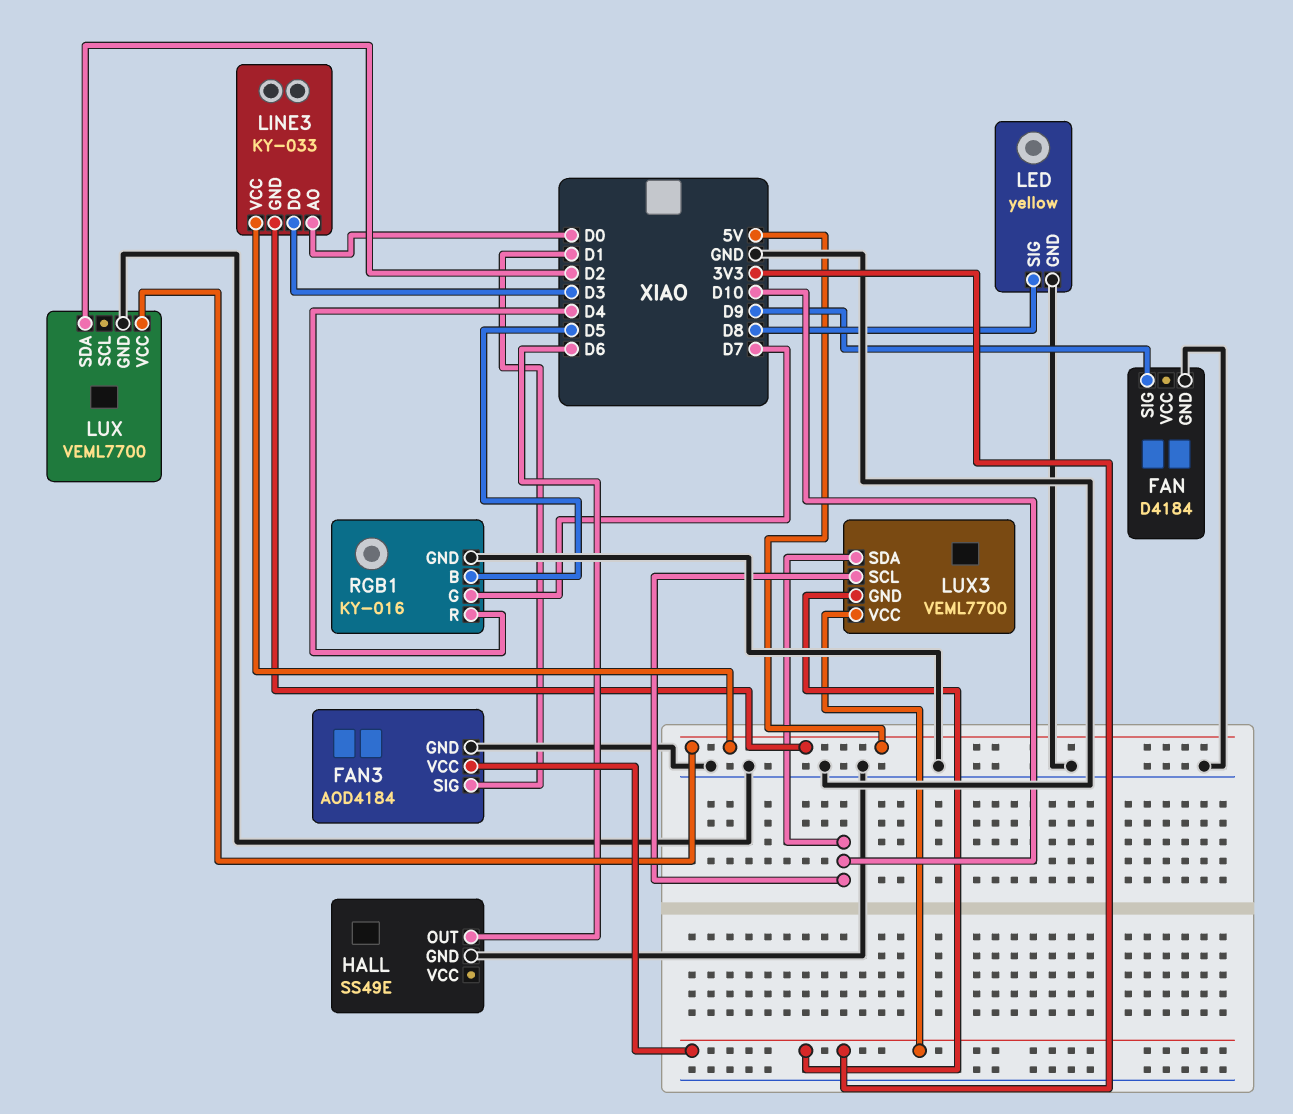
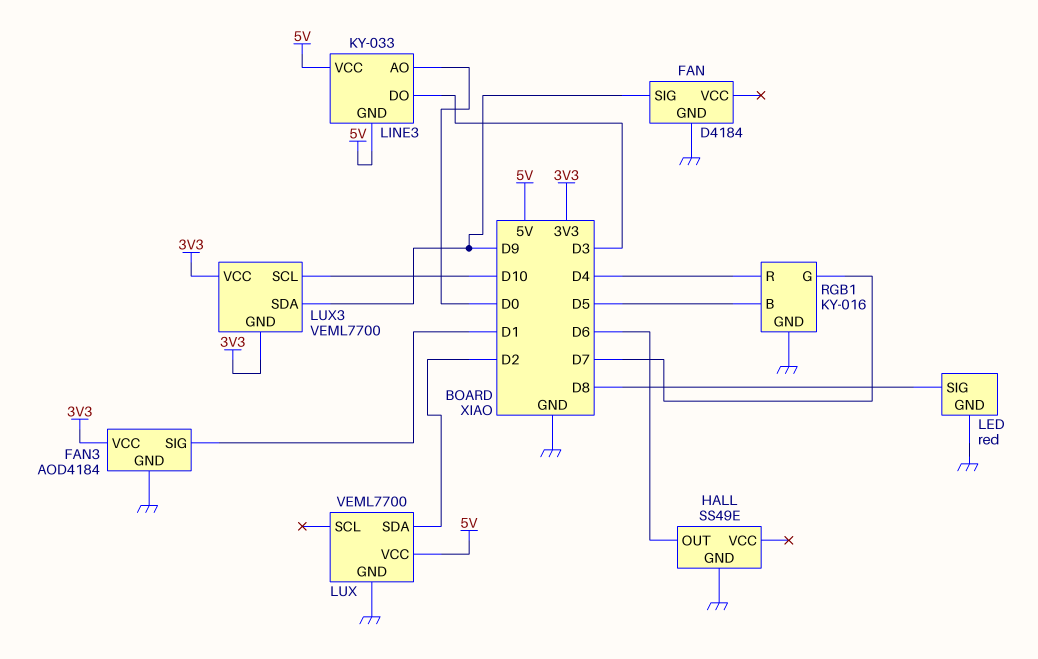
LED: yellow -> red
LUX3 pin SDA: D10 -> D9

